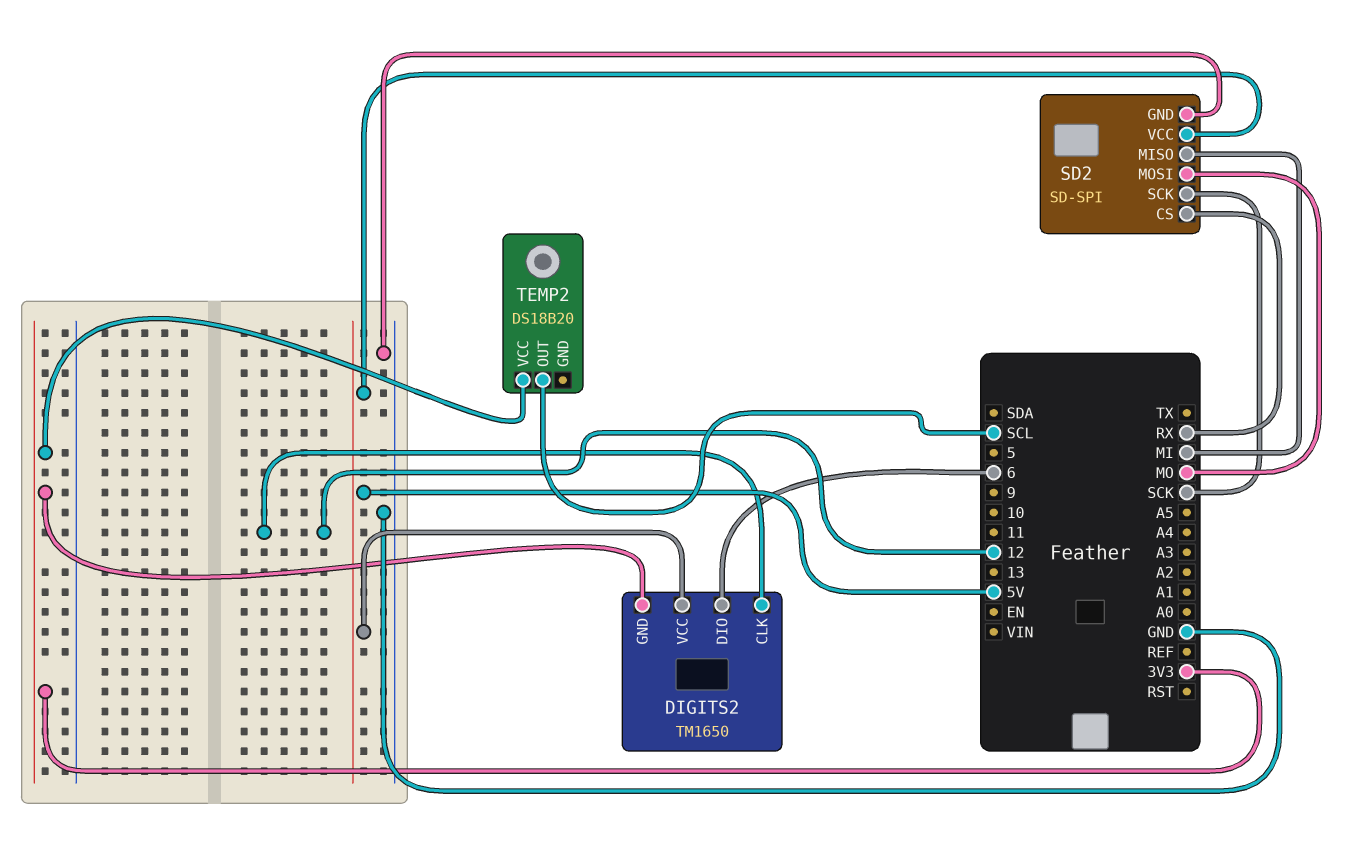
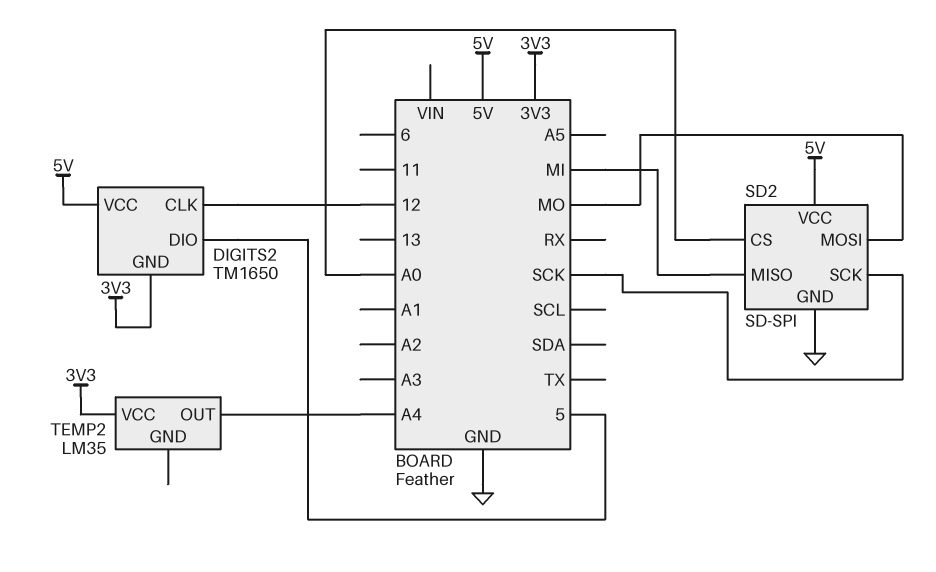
DIGITS2 pin DIO: 6 -> 5
SD2 pin CS: RX -> A0
TEMP2: DS18B20 -> LM35
TEMP2 pin OUT: SCL -> A4

